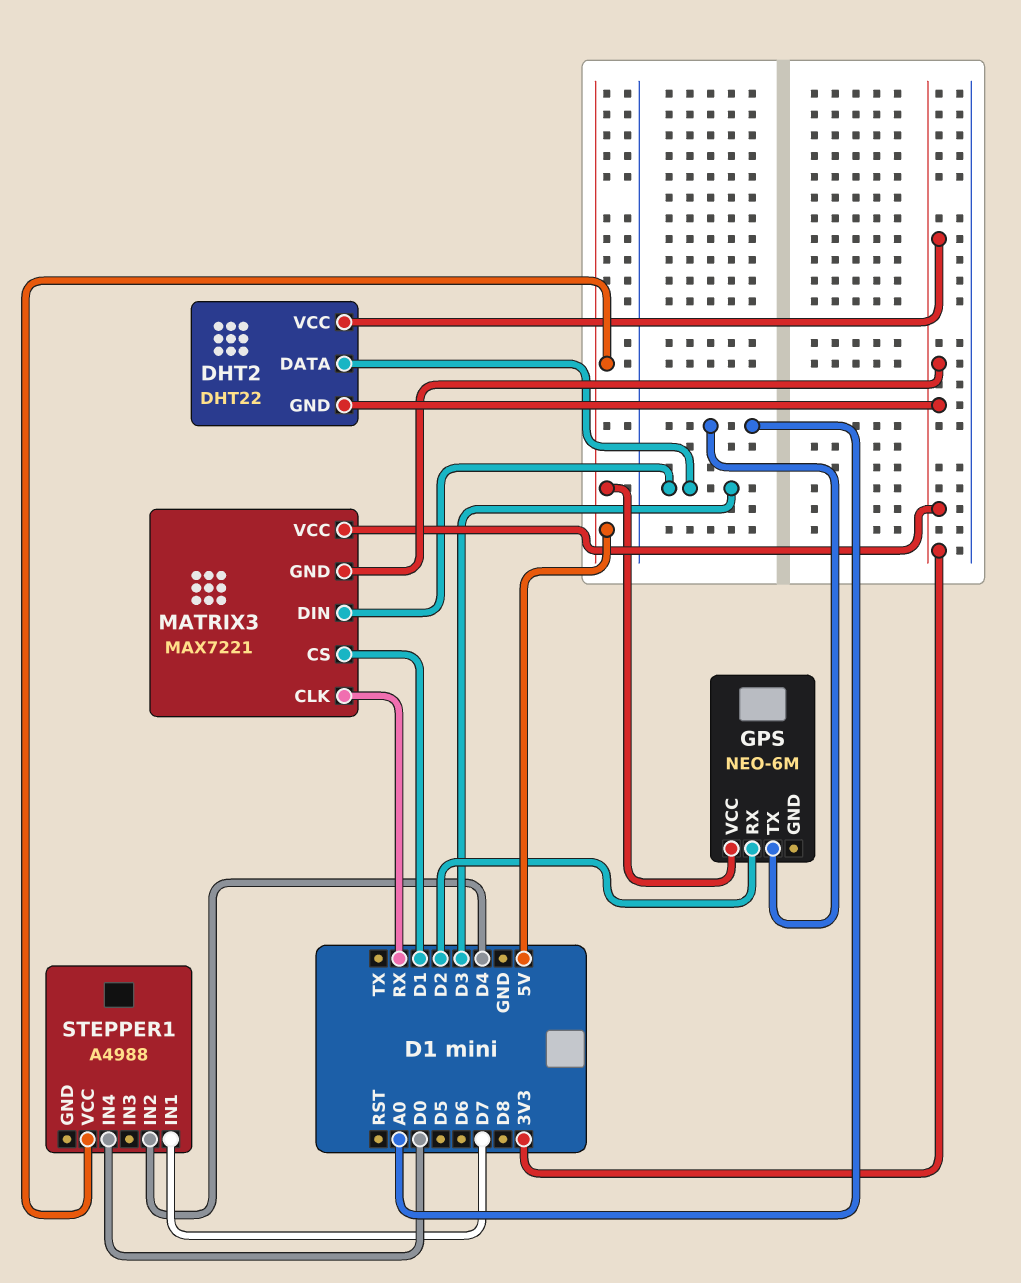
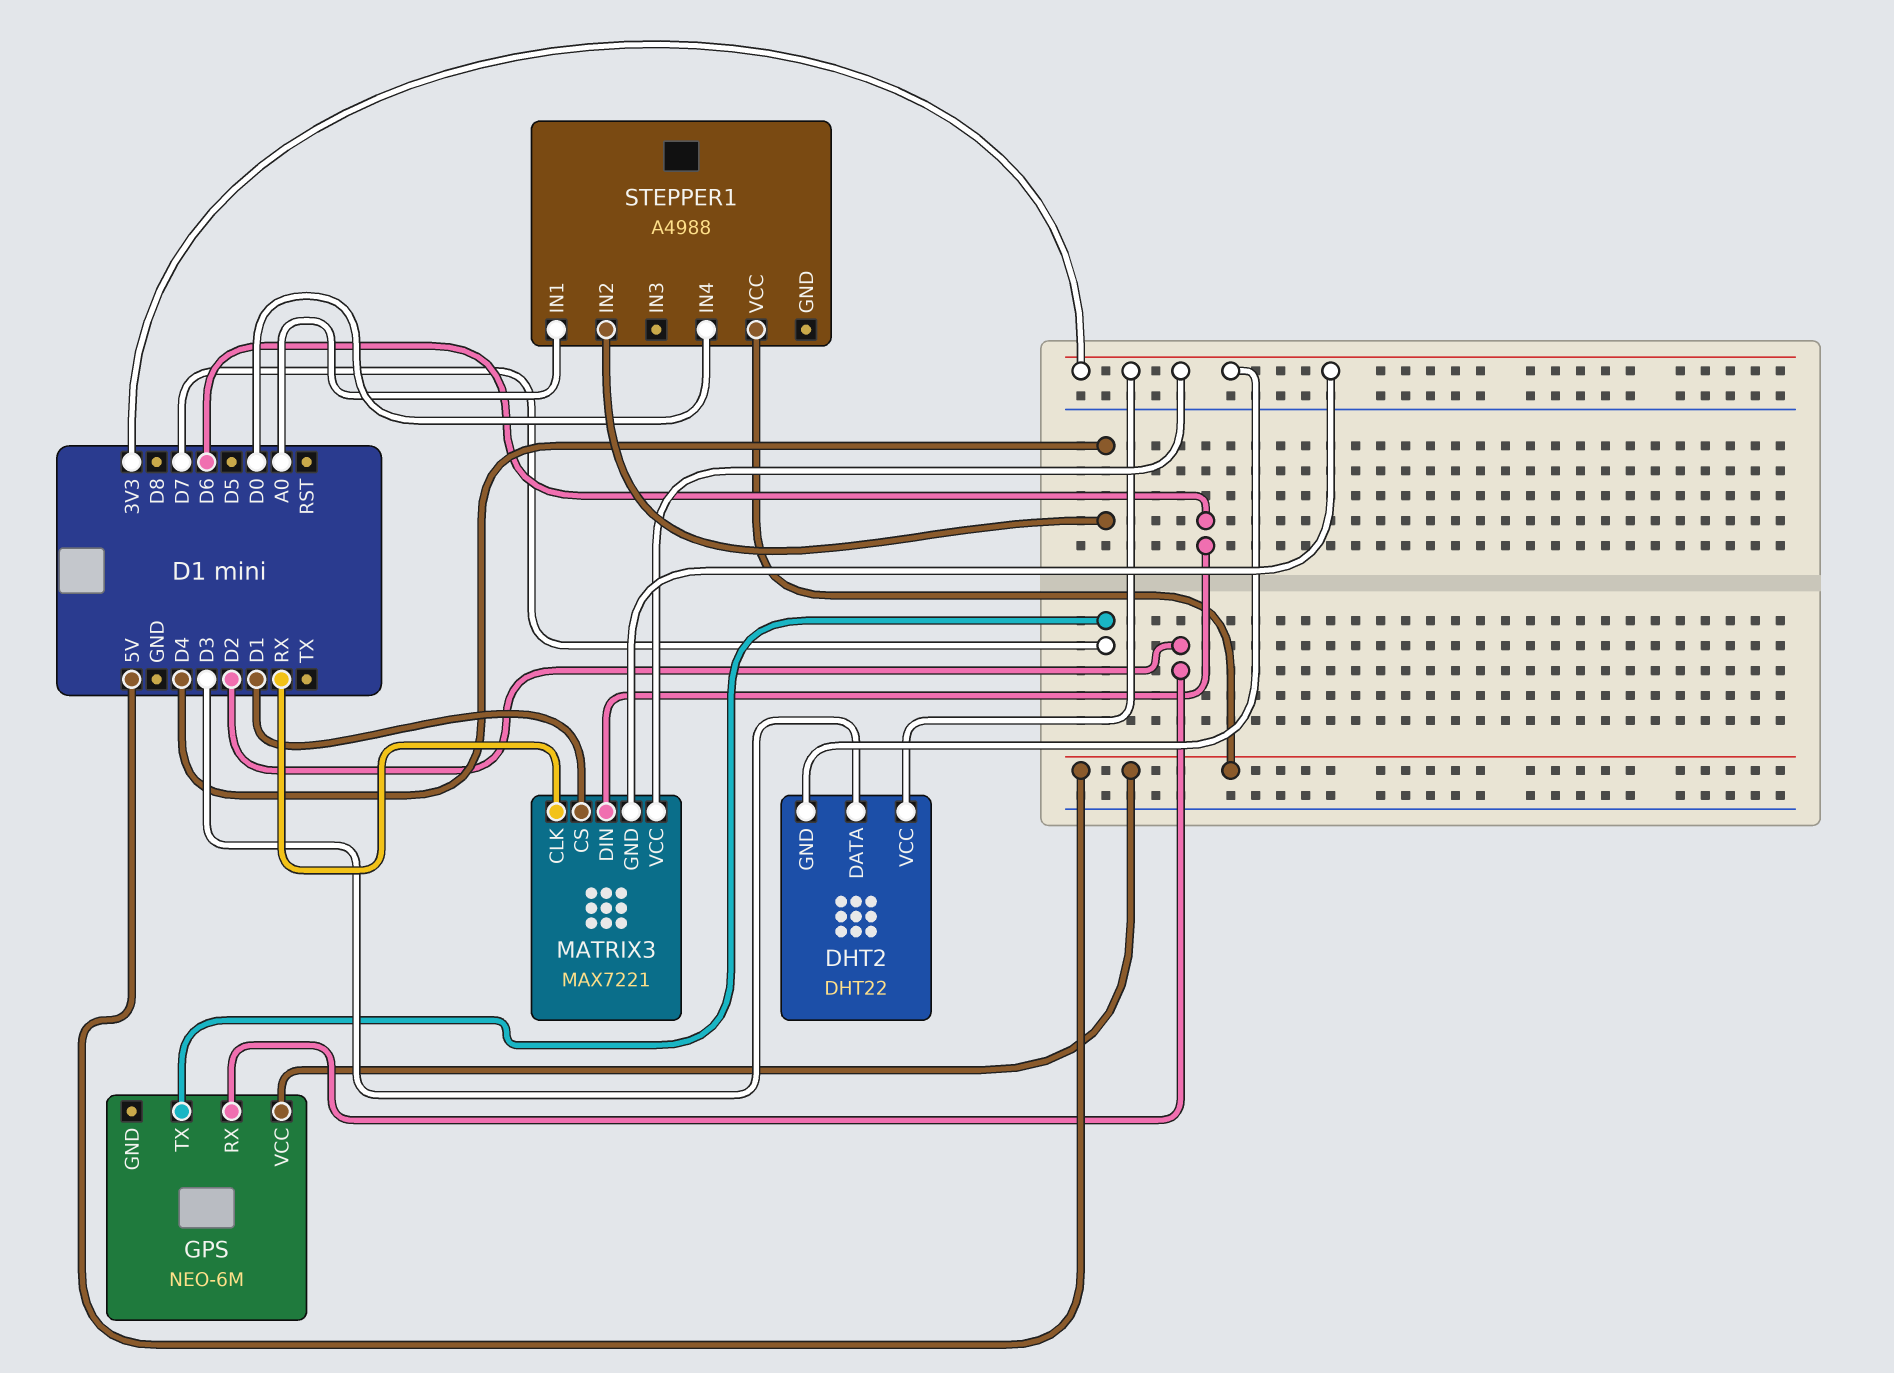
GPS pin TX: A0 -> D7
MATRIX3 pin DIN: D3 -> D6
STEPPER1 pin IN1: D7 -> A0

